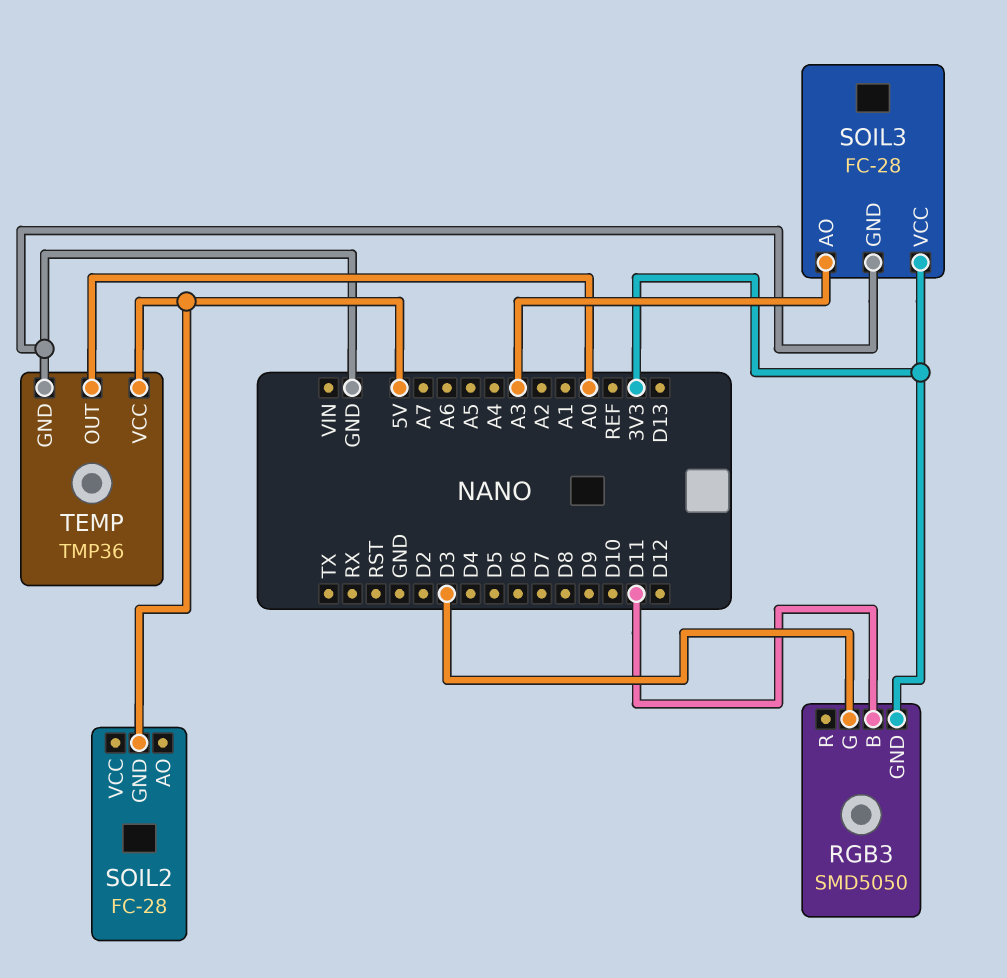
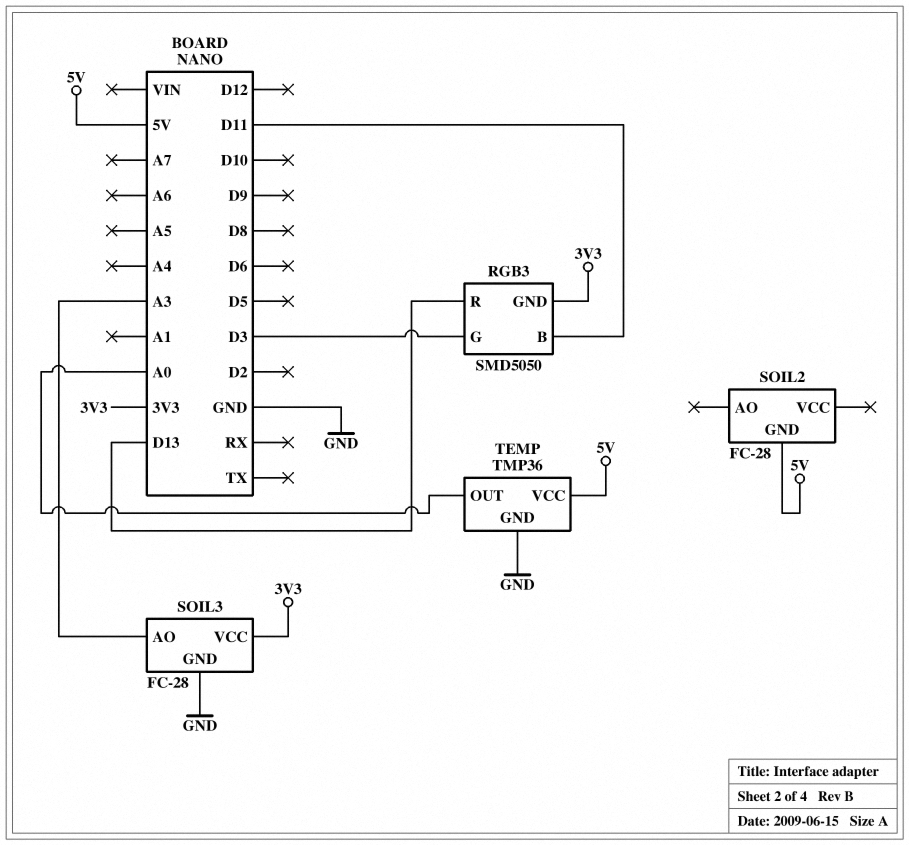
RGB3 pin R: none -> D13

